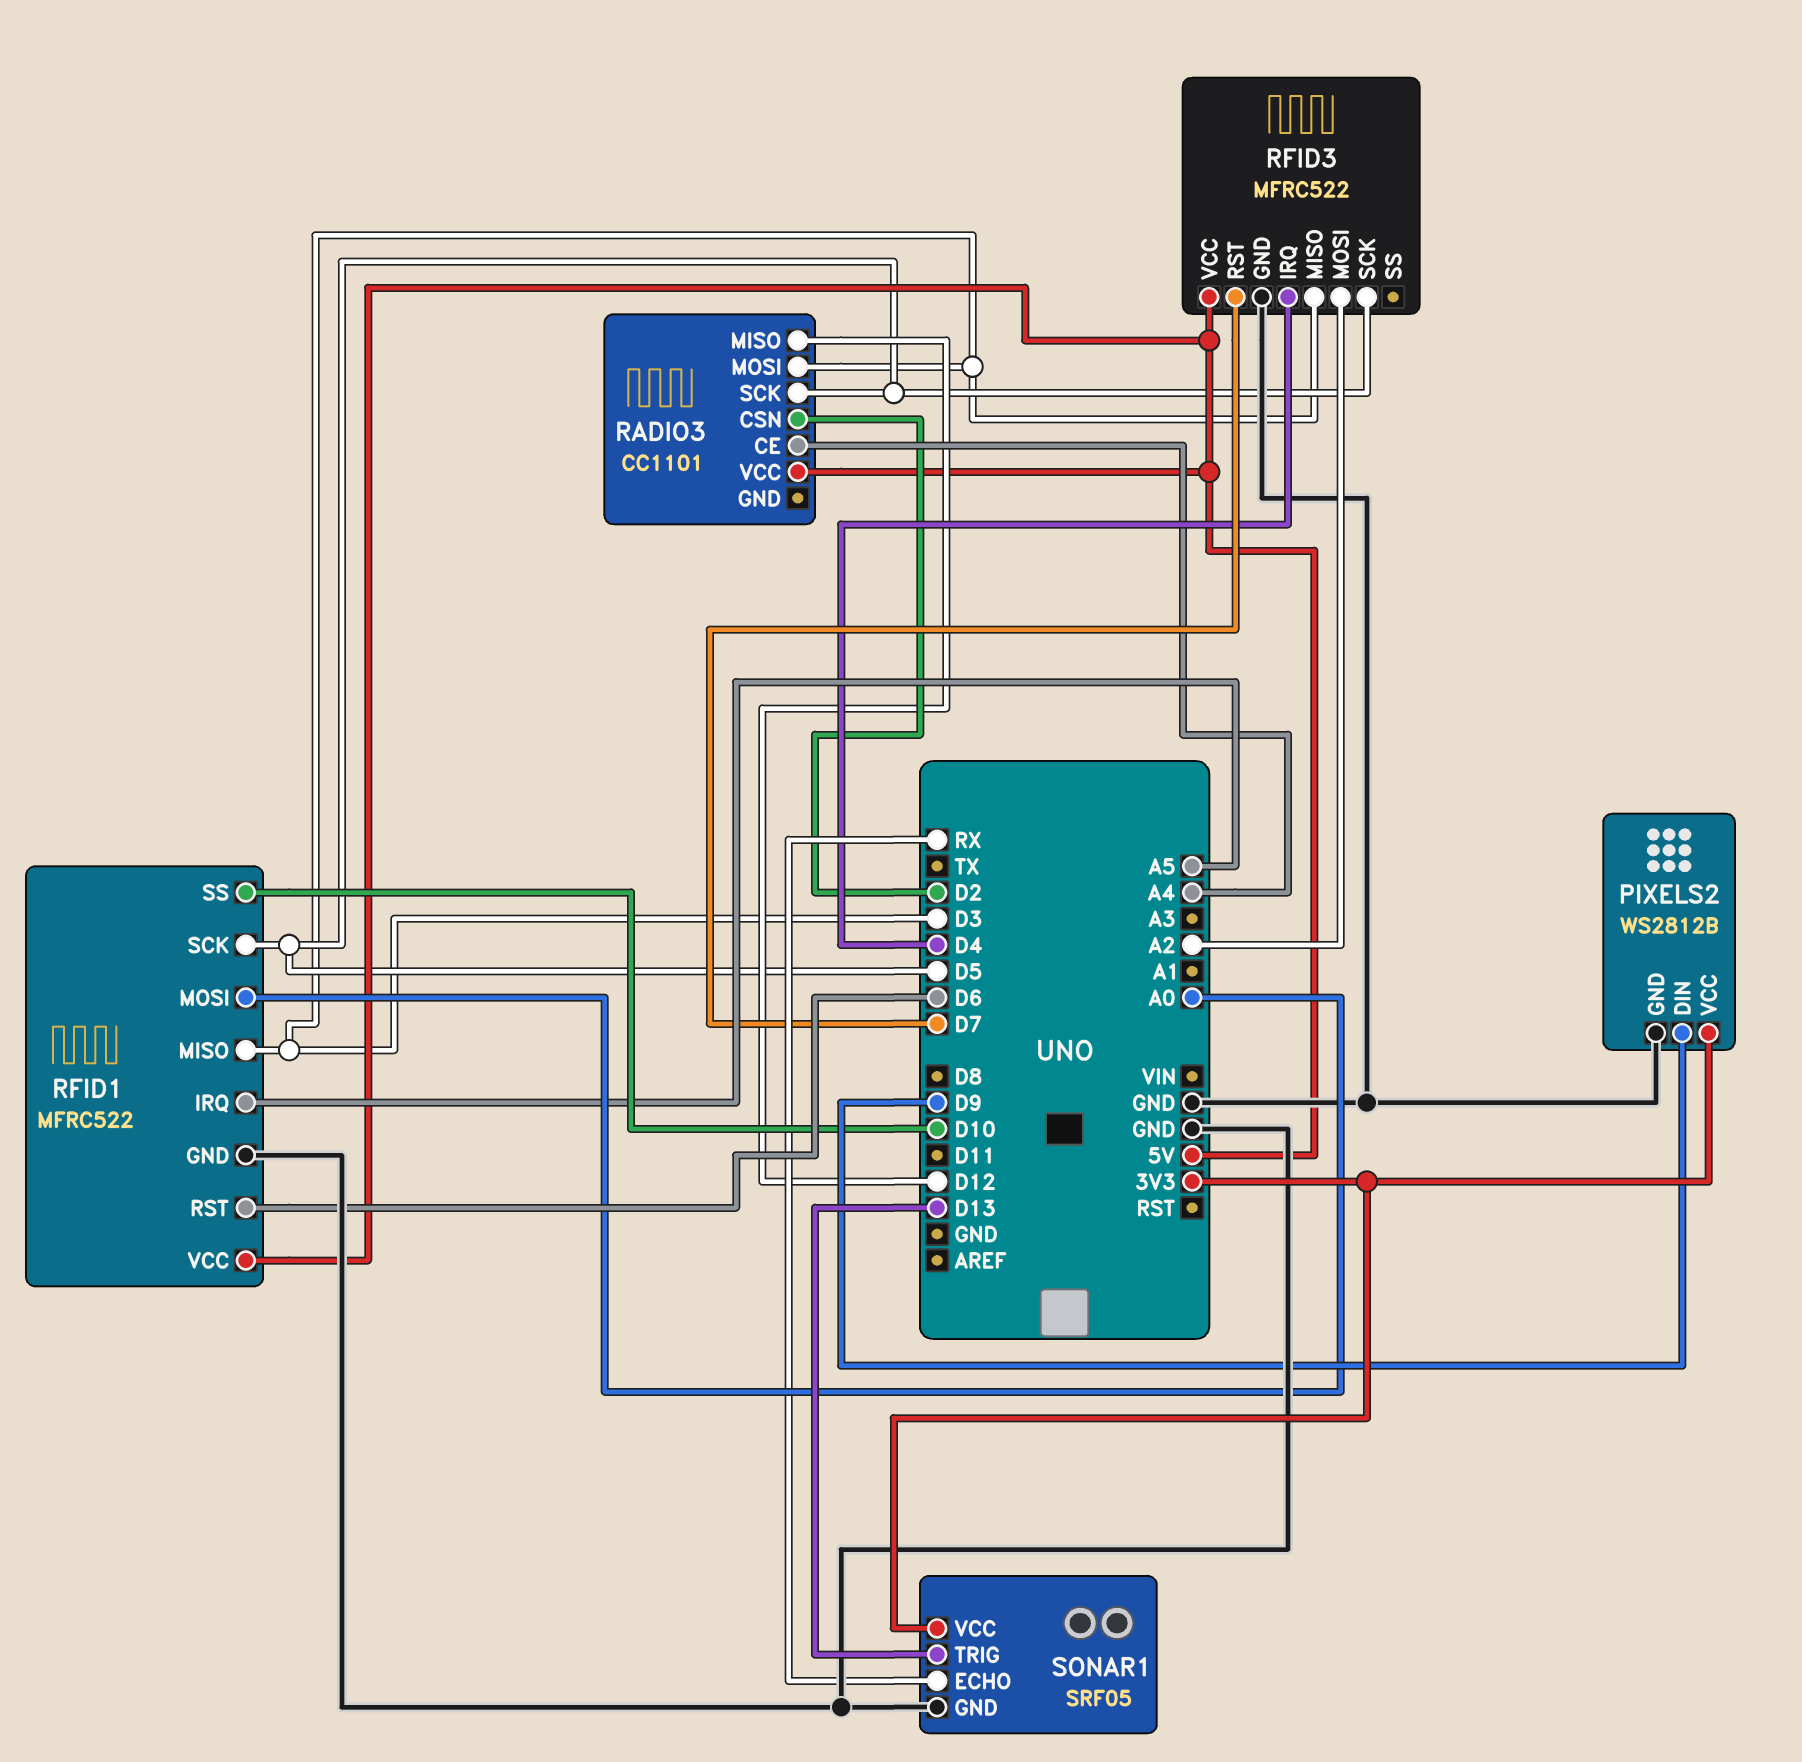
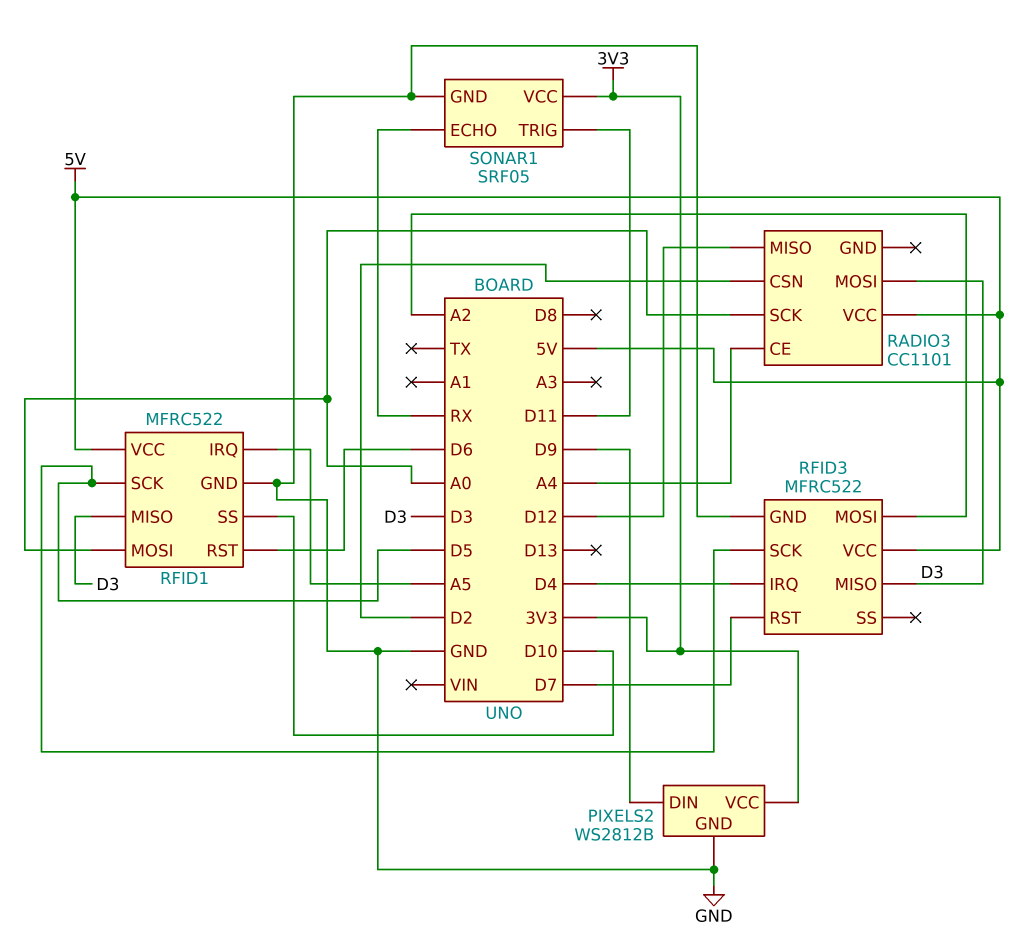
RADIO3 pin SCK: D5 -> A0
SONAR1 pin TRIG: D13 -> D11

